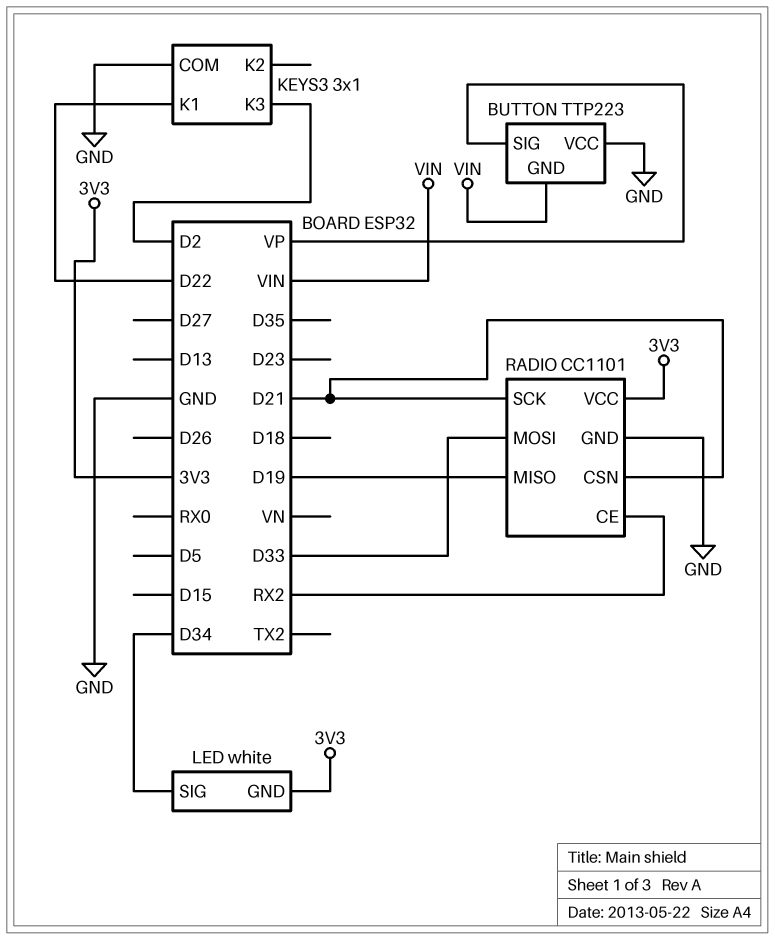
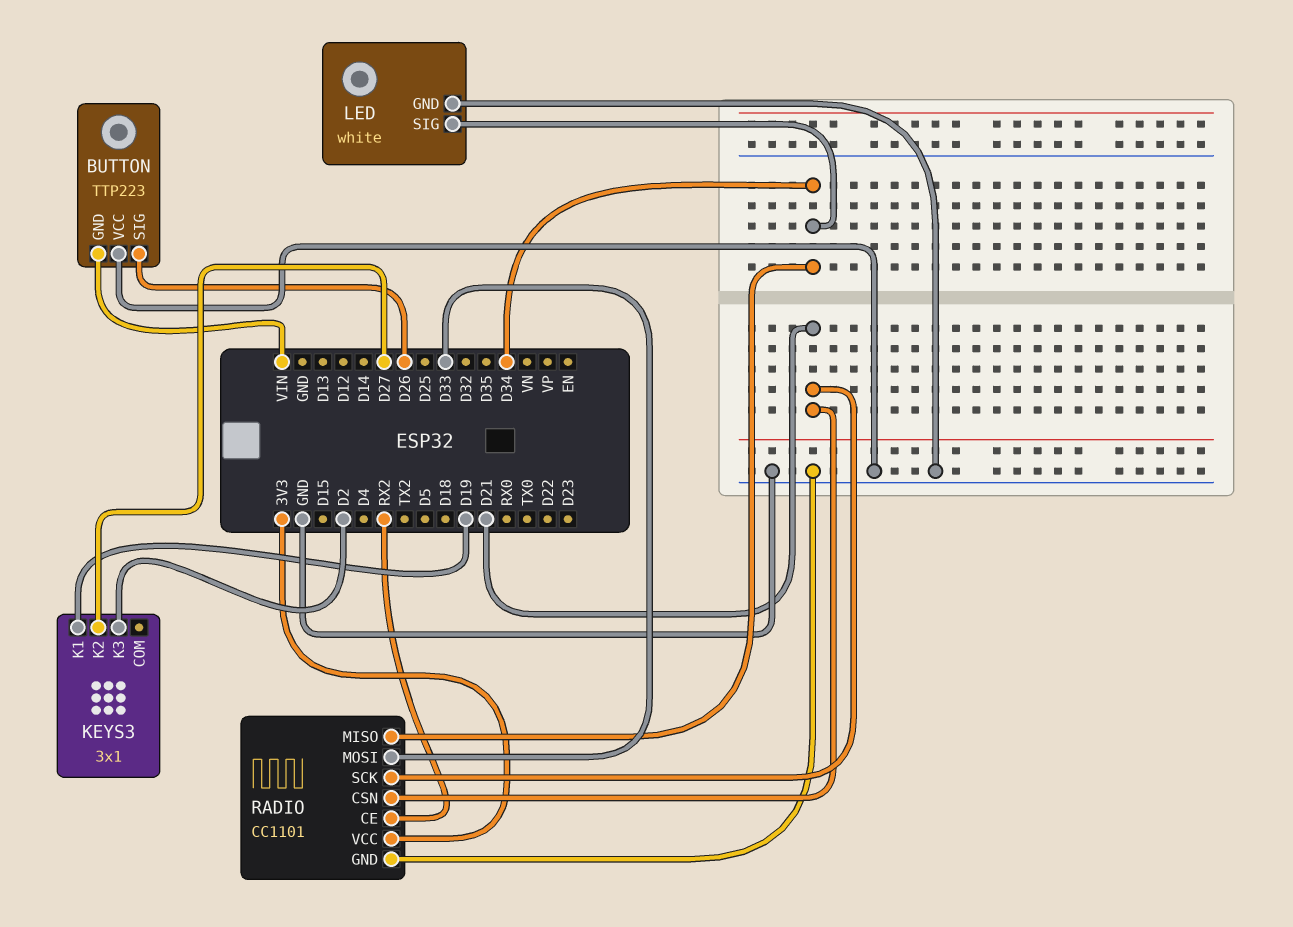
BUTTON pin SIG: VP -> D26
KEYS3 pin COM: GND -> none
KEYS3 pin K1: D22 -> D19
KEYS3 pin K2: none -> D27
LED pin GND: 3V3 -> GND
RADIO pin MISO: D19 -> D34

